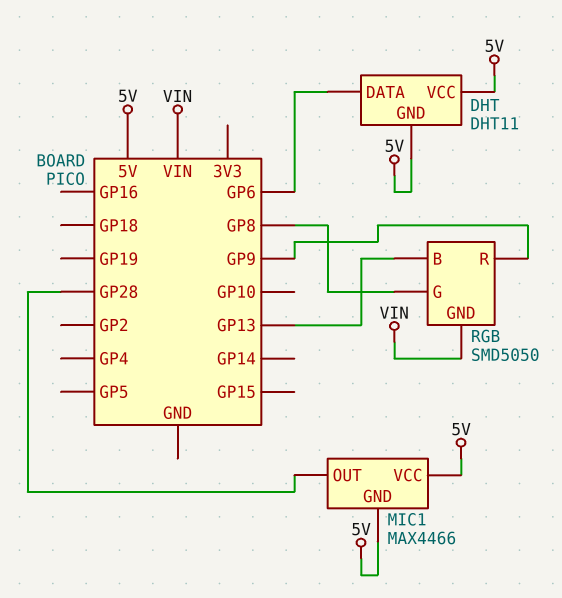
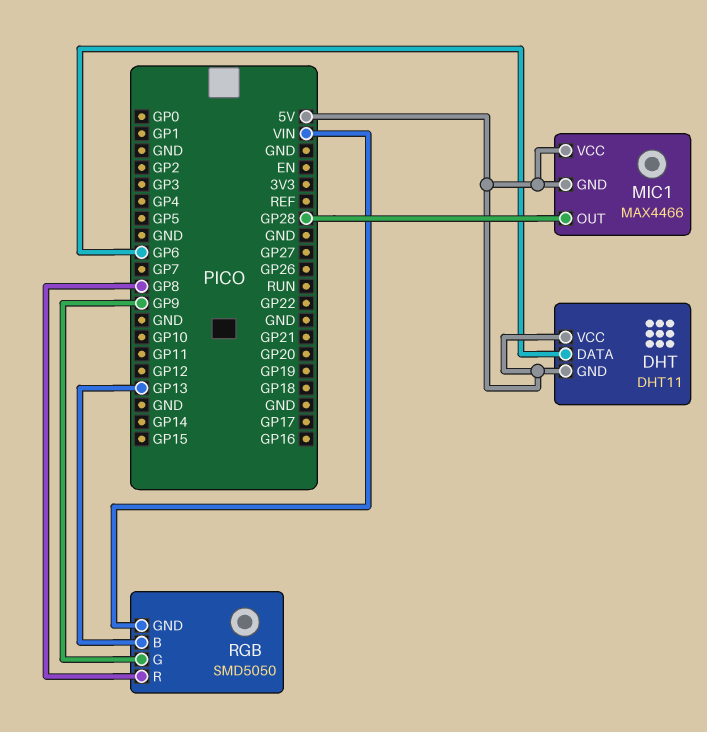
RGB pin G: GP8 -> GP9
RGB pin R: GP9 -> GP8

